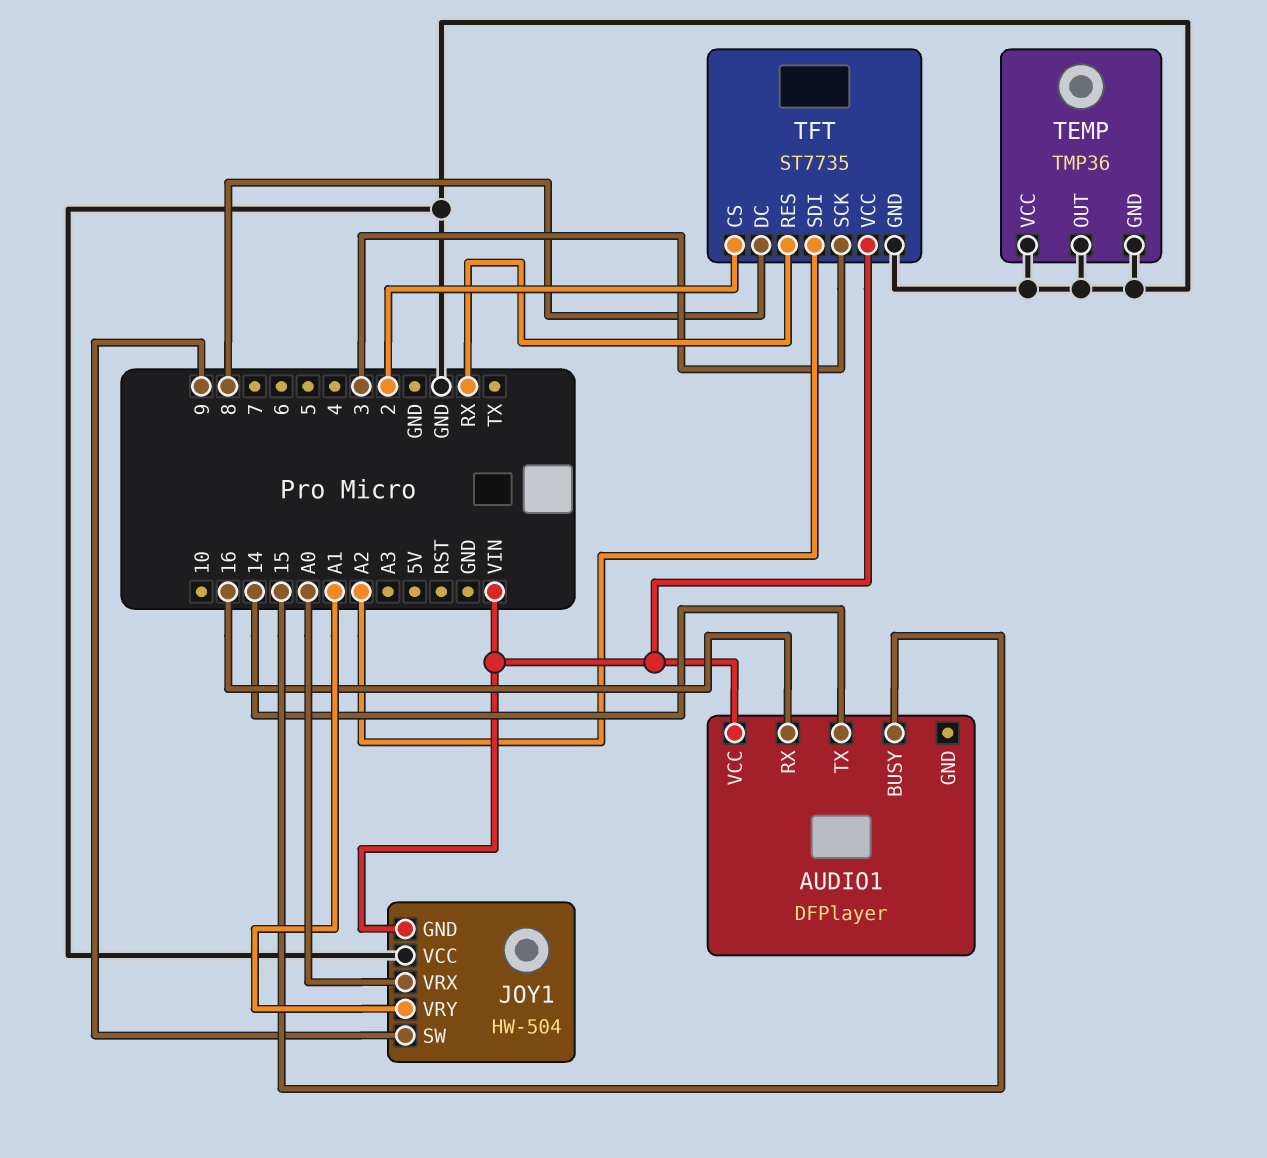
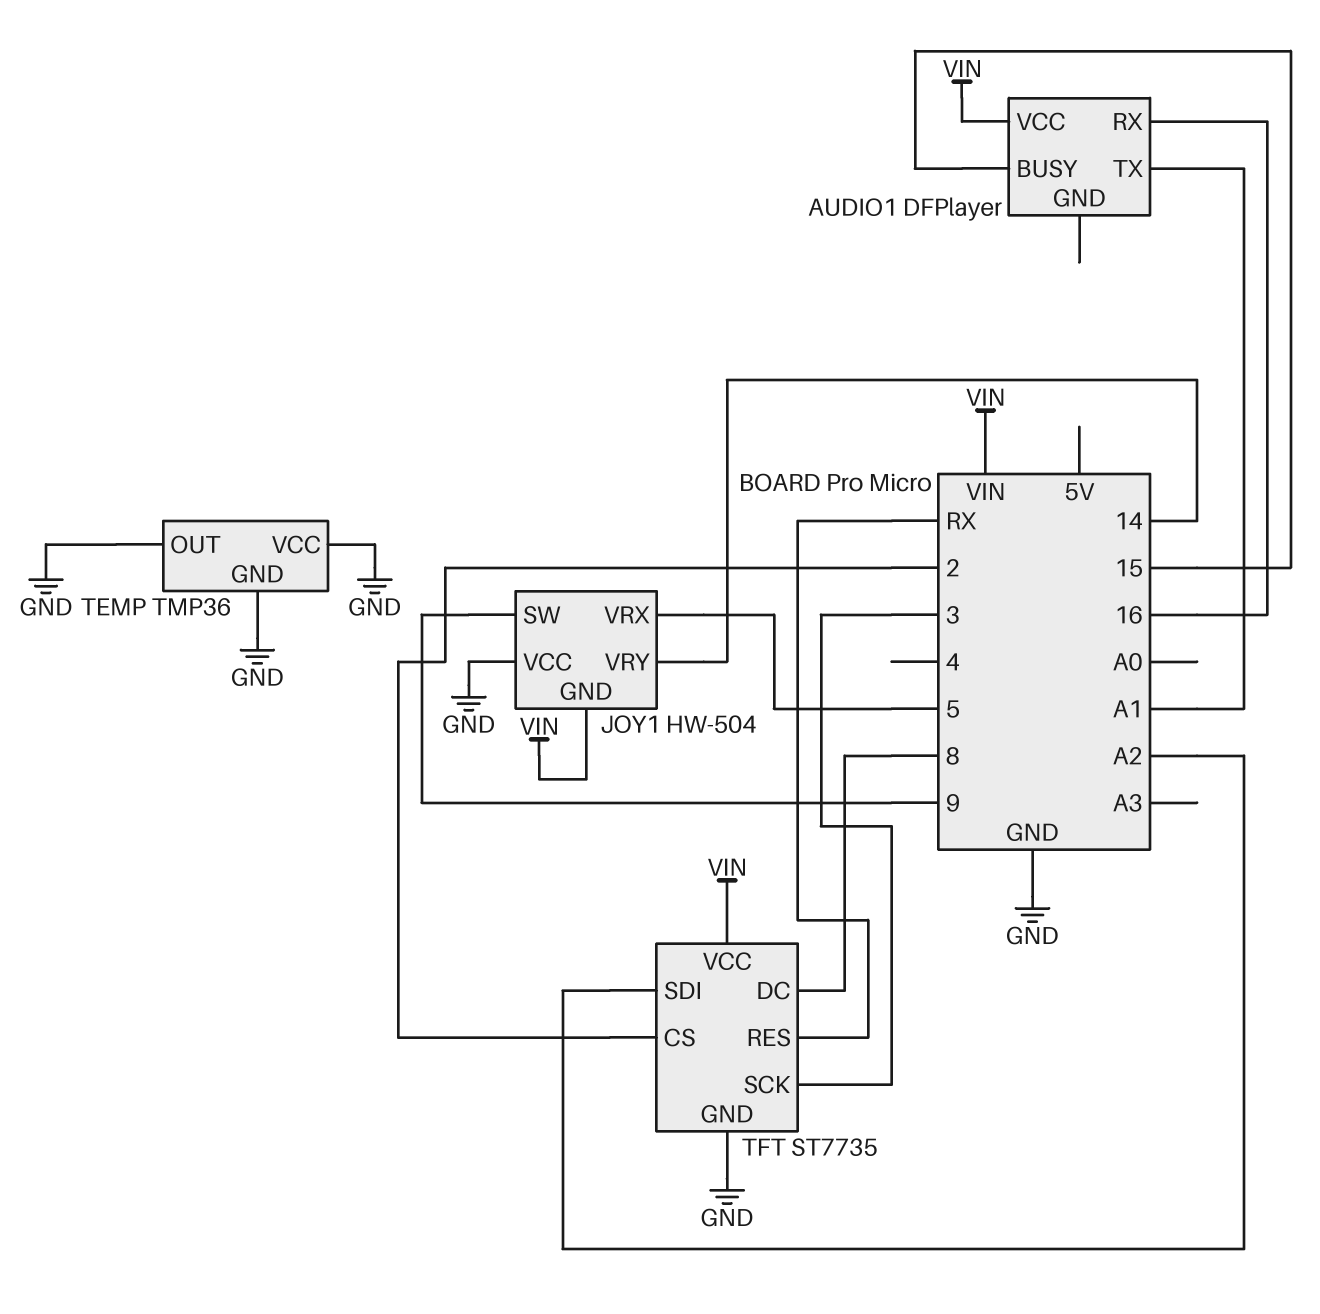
AUDIO1 pin TX: 14 -> A1
JOY1 pin VRX: A0 -> 5
JOY1 pin VRY: A1 -> 14

